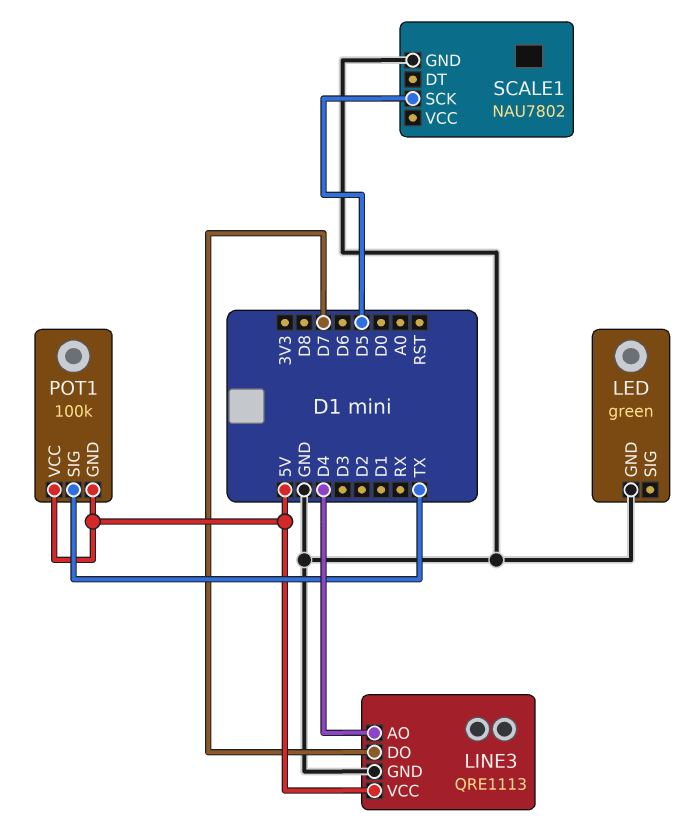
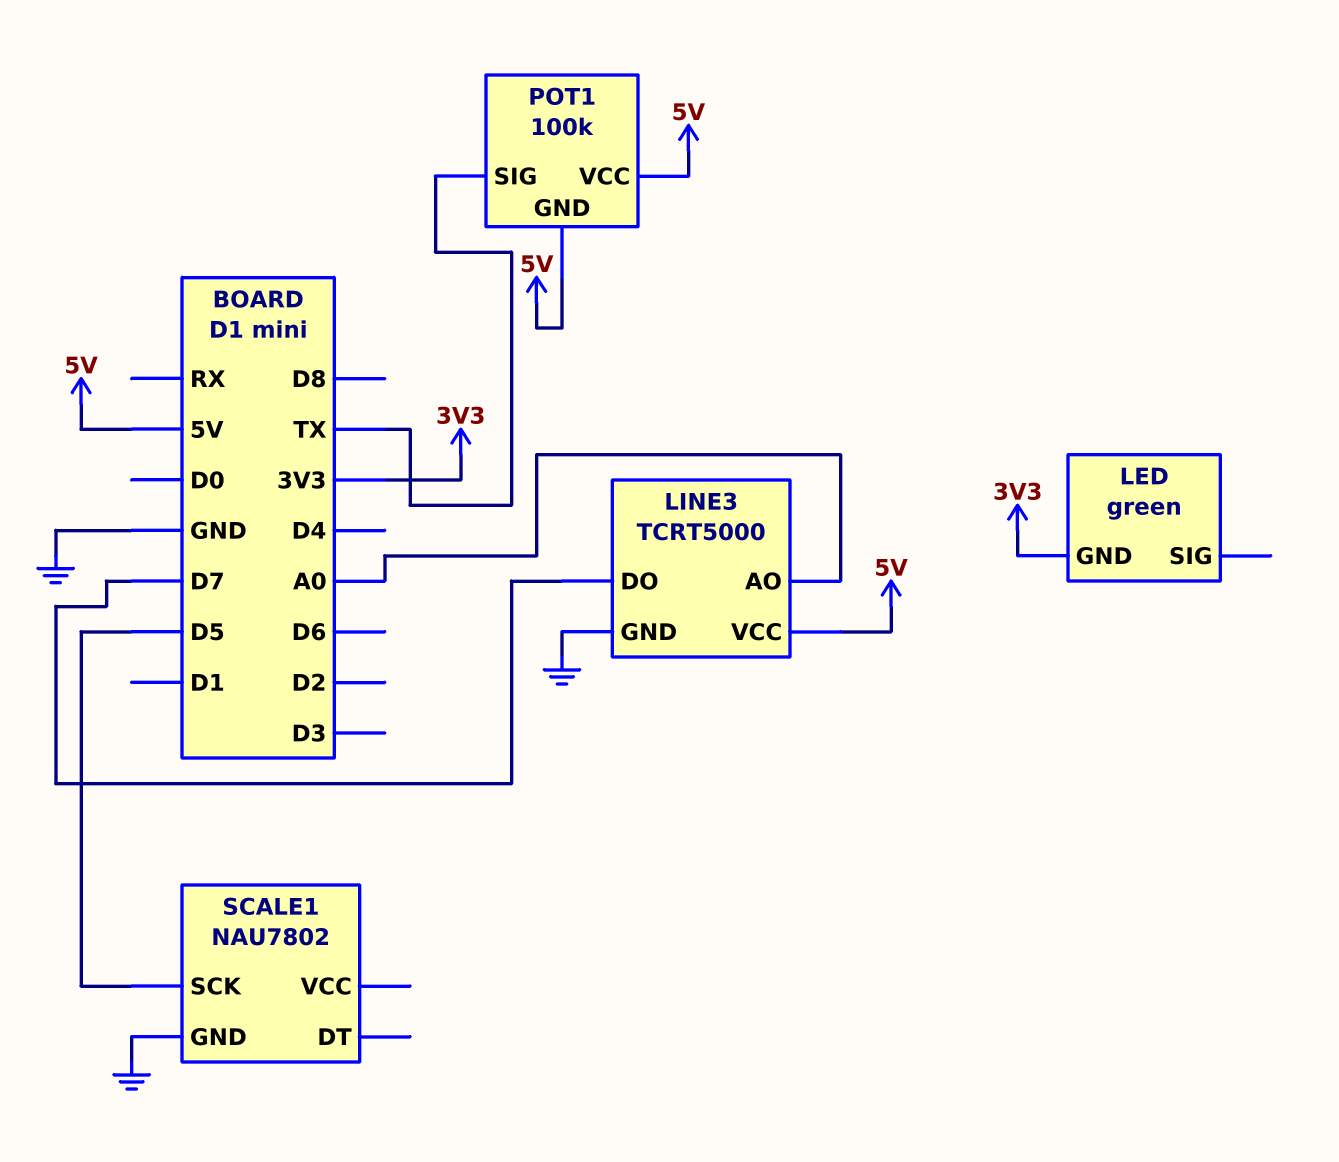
LED pin GND: GND -> 3V3
LINE3: QRE1113 -> TCRT5000
LINE3 pin AO: D4 -> A0

